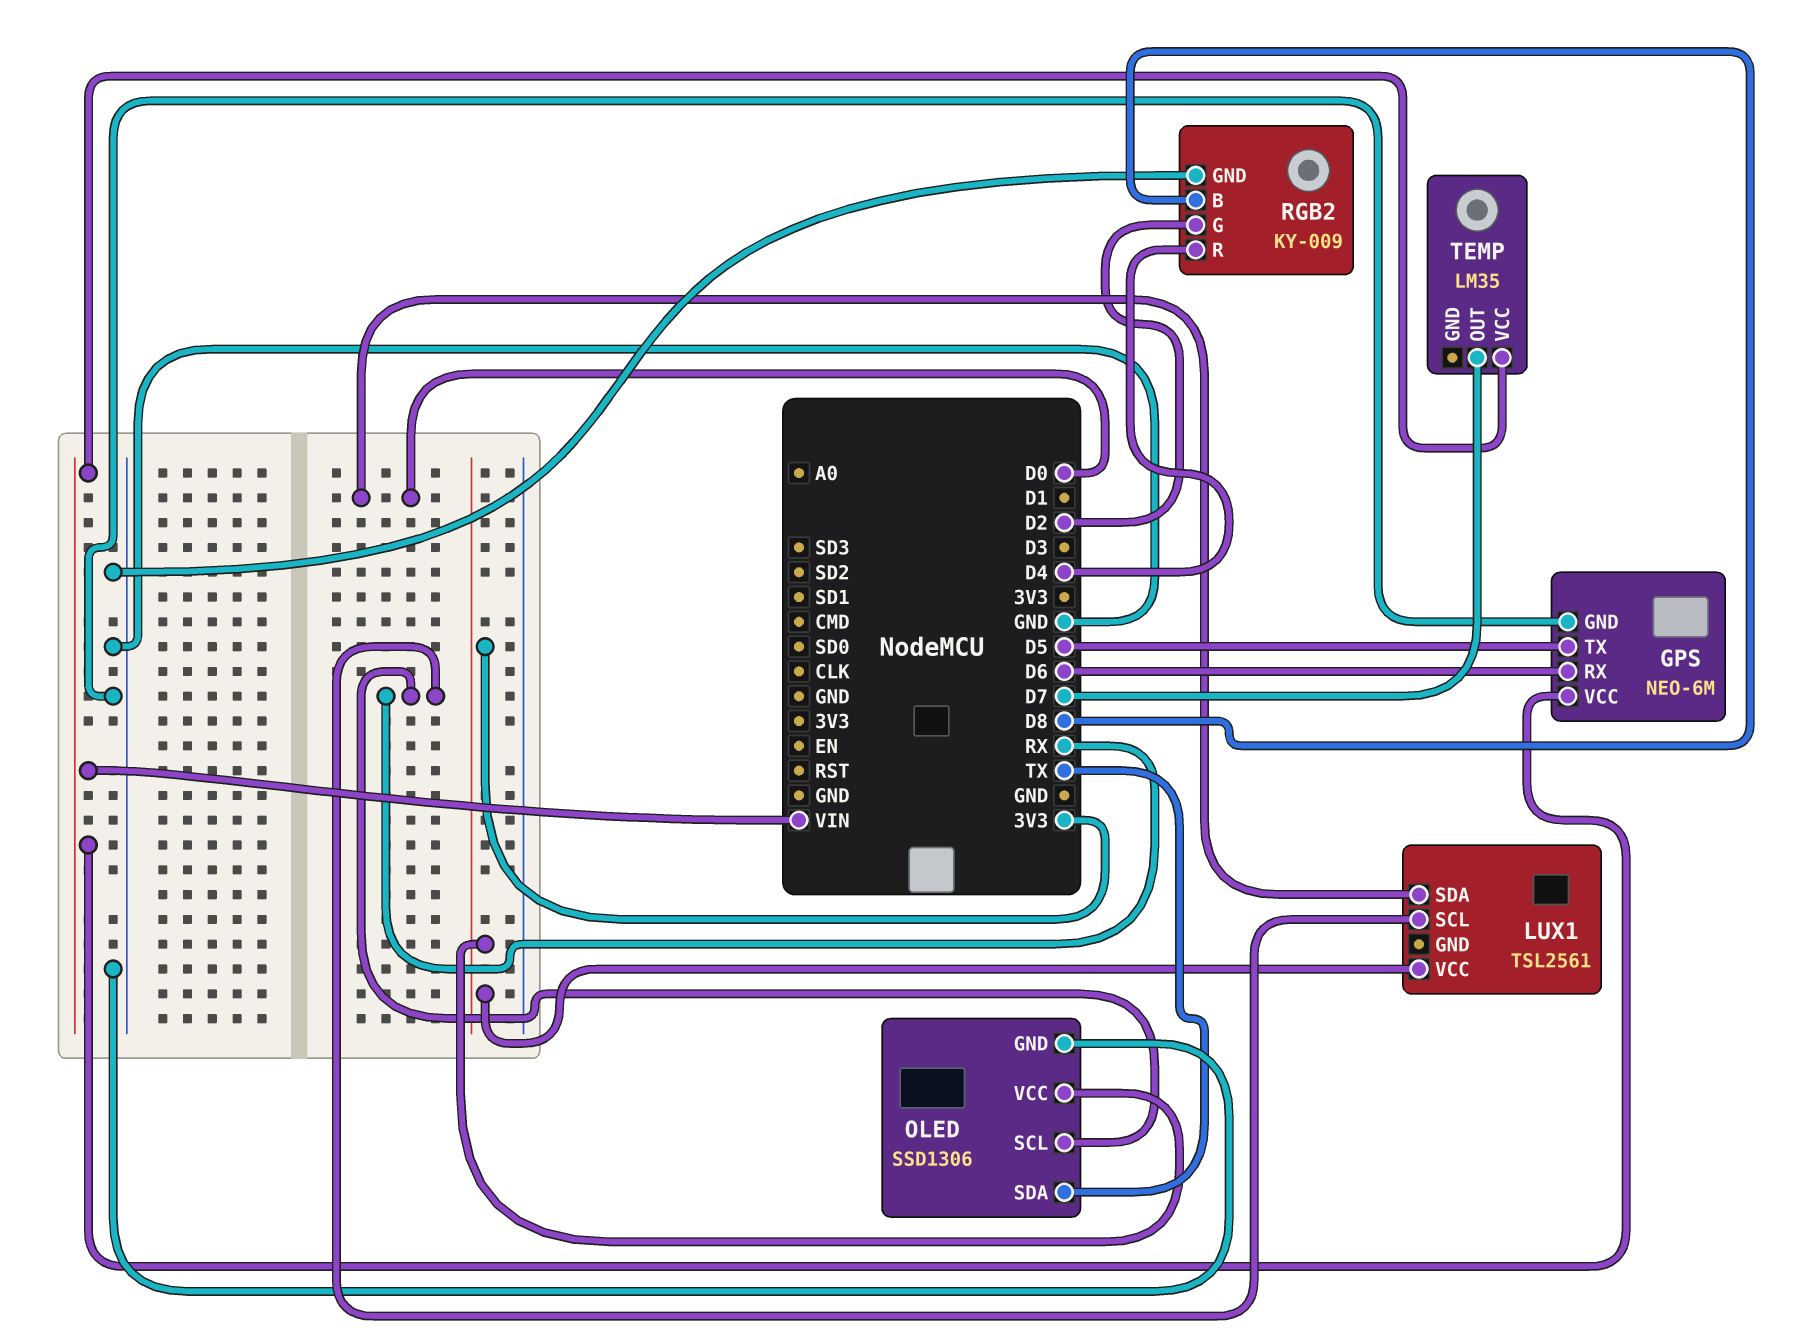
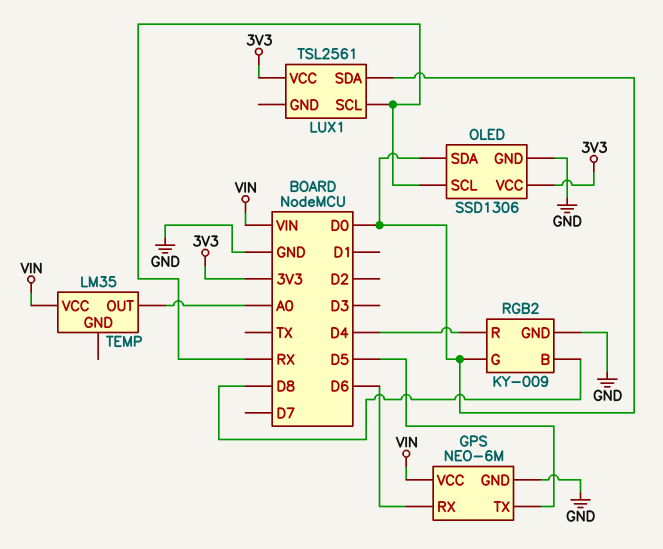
OLED pin SDA: TX -> D0
RGB2 pin G: D2 -> D0
TEMP pin OUT: D7 -> A0

